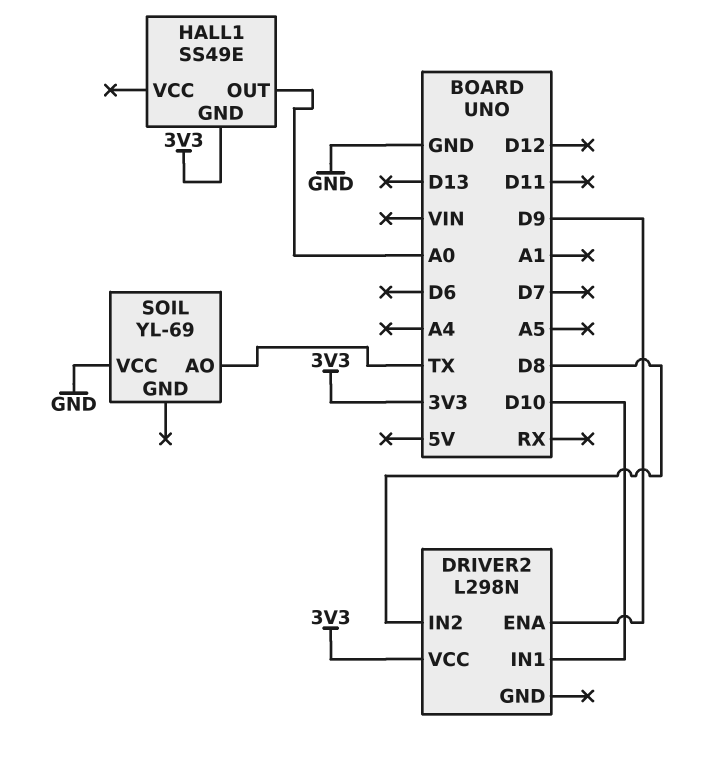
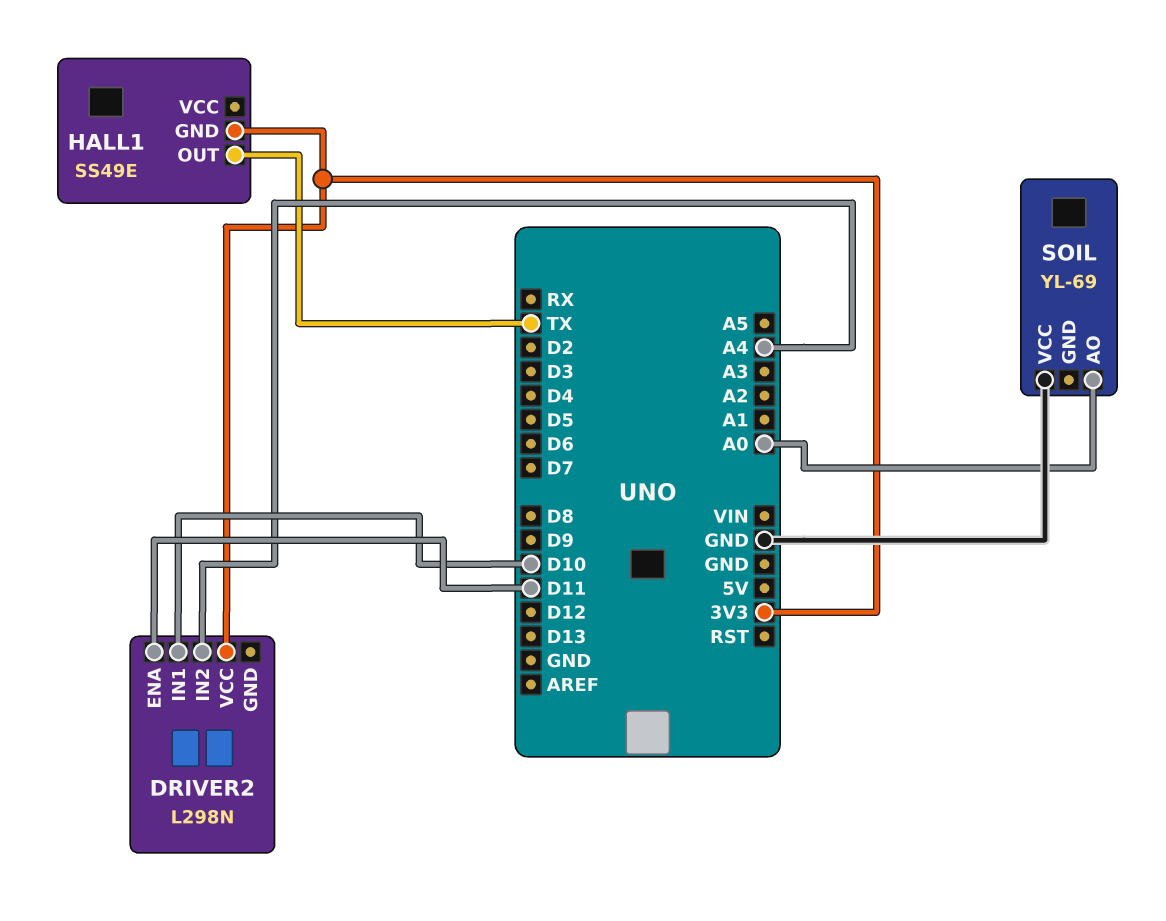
DRIVER2 pin ENA: D9 -> D11
DRIVER2 pin IN2: D8 -> A4
HALL1 pin OUT: A0 -> TX
SOIL pin AO: TX -> A0

